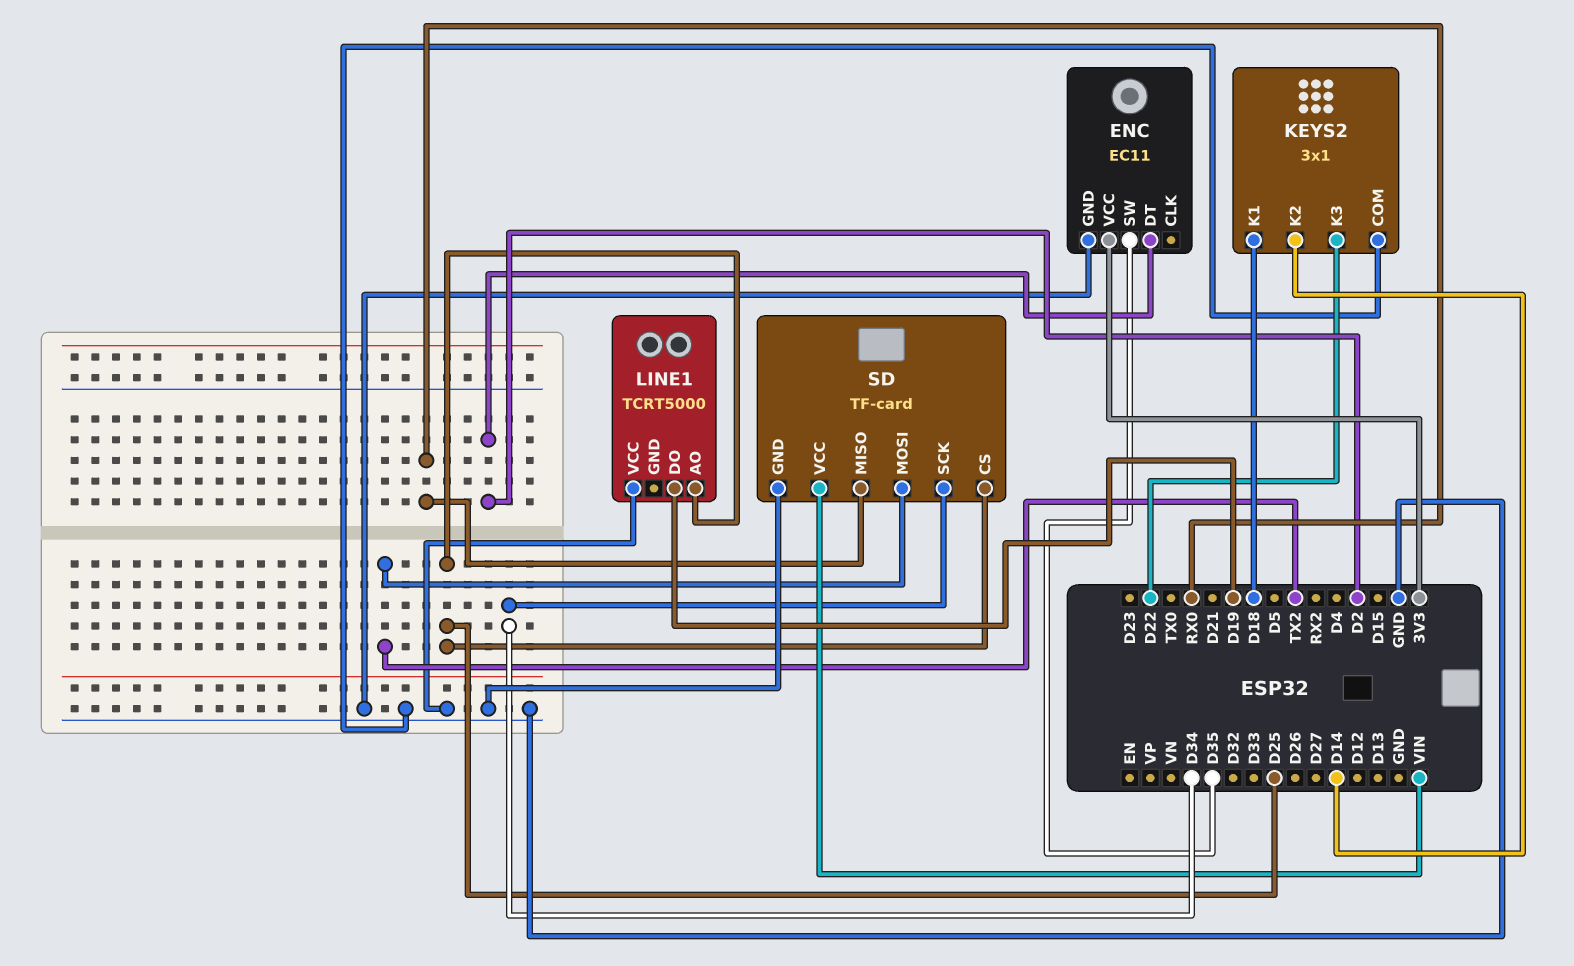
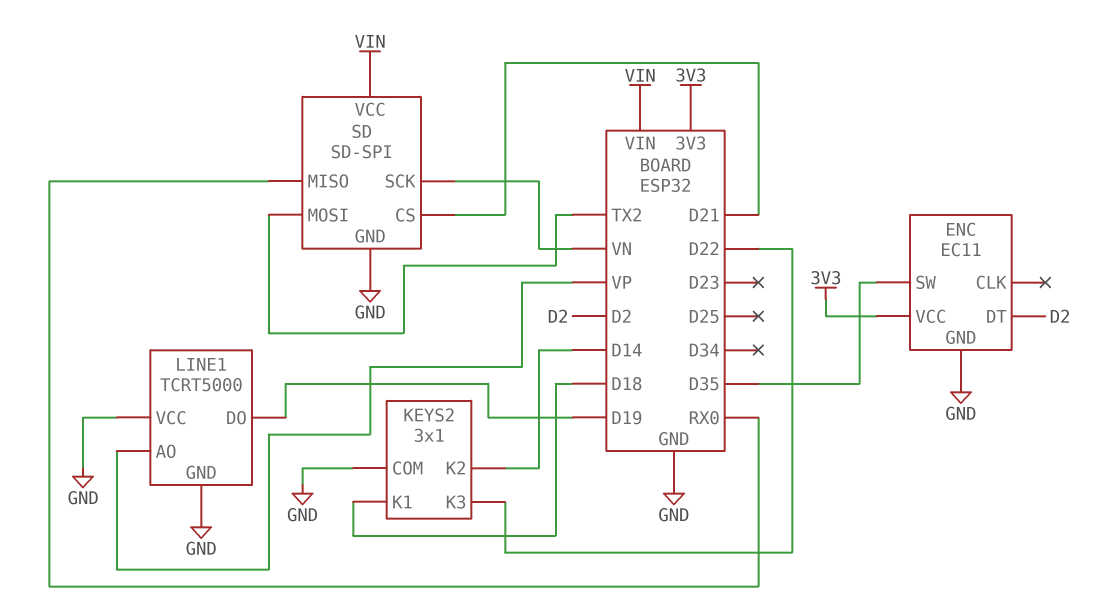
LINE1 pin AO: D25 -> VP
LINE1 pin GND: none -> GND
SD: TF-card -> SD-SPI
SD pin CS: D25 -> D21
SD pin SCK: D34 -> VN

